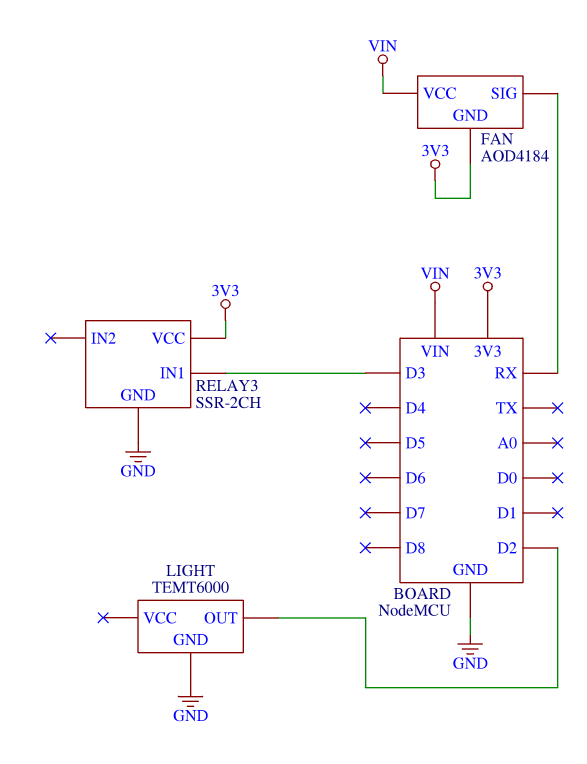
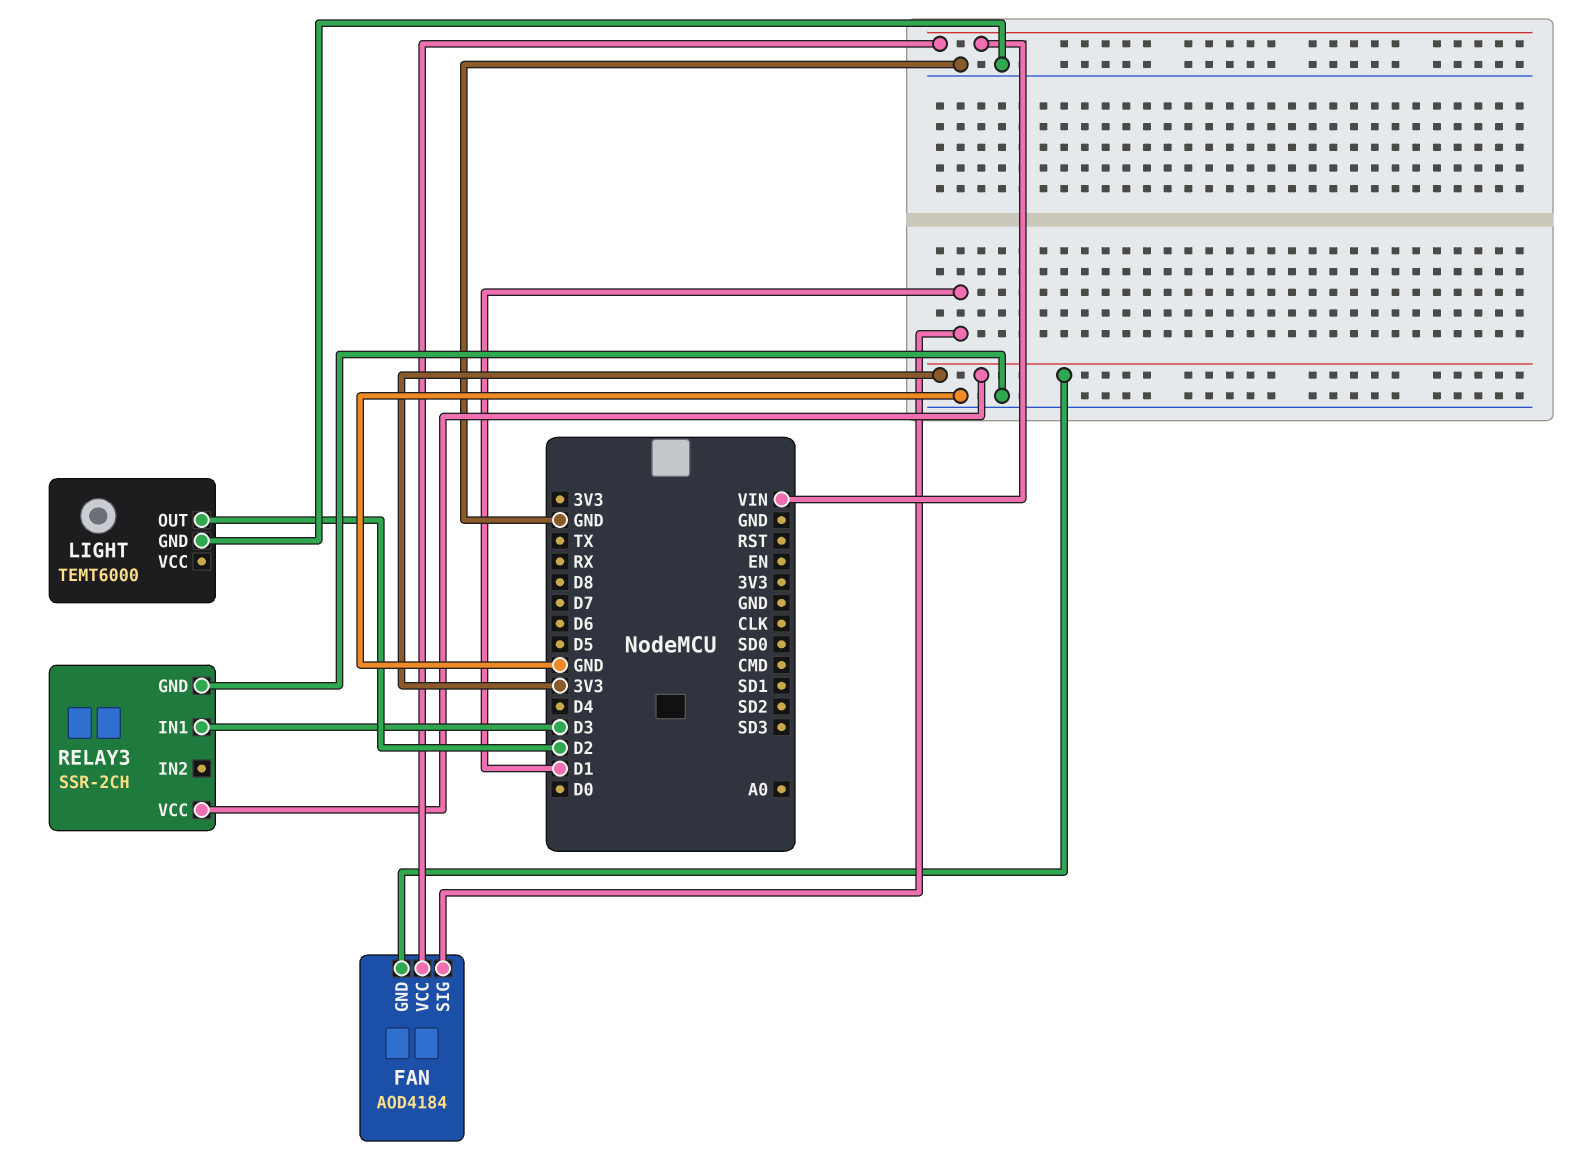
FAN pin SIG: RX -> D1

